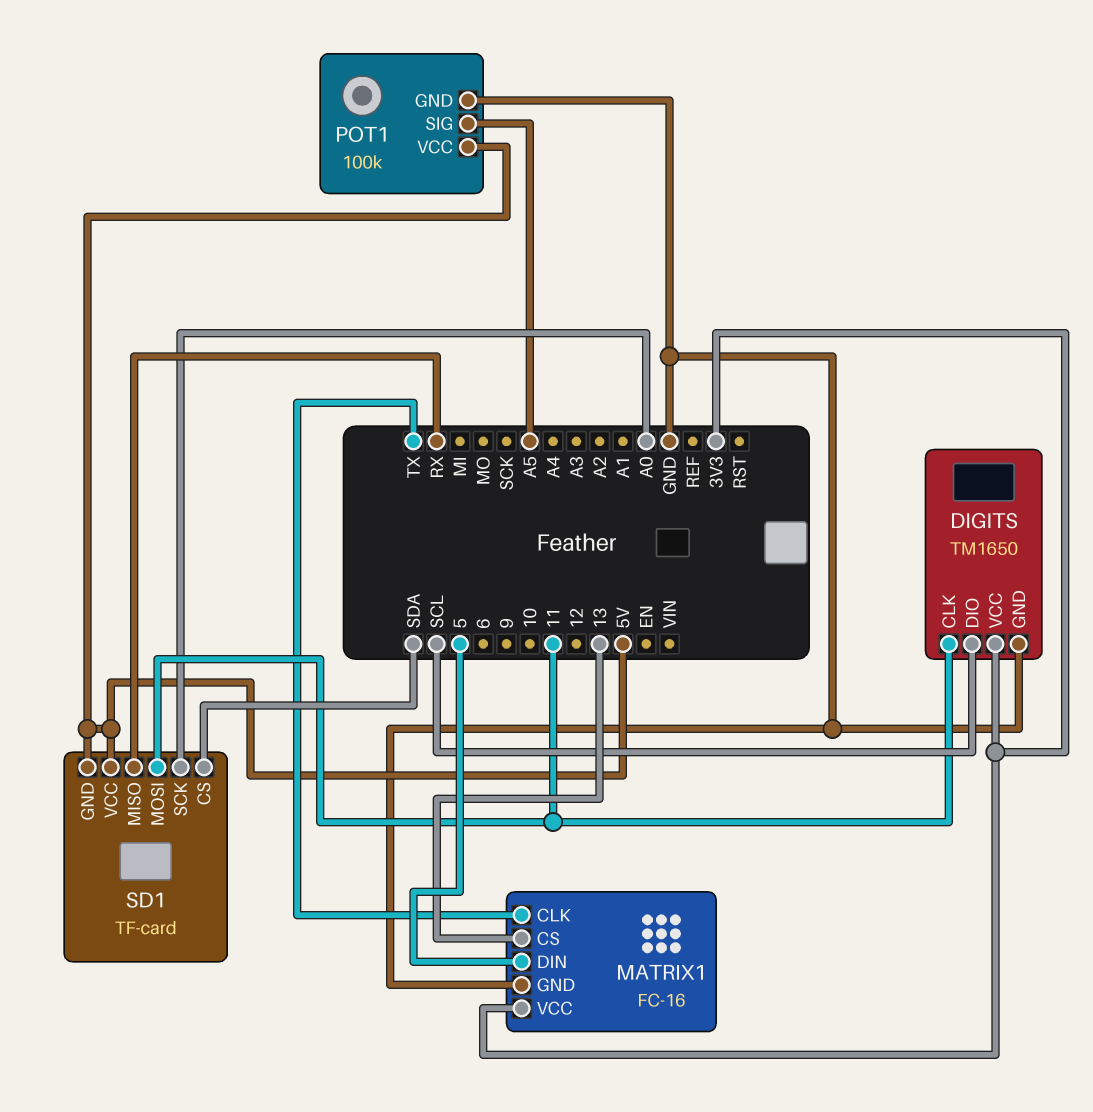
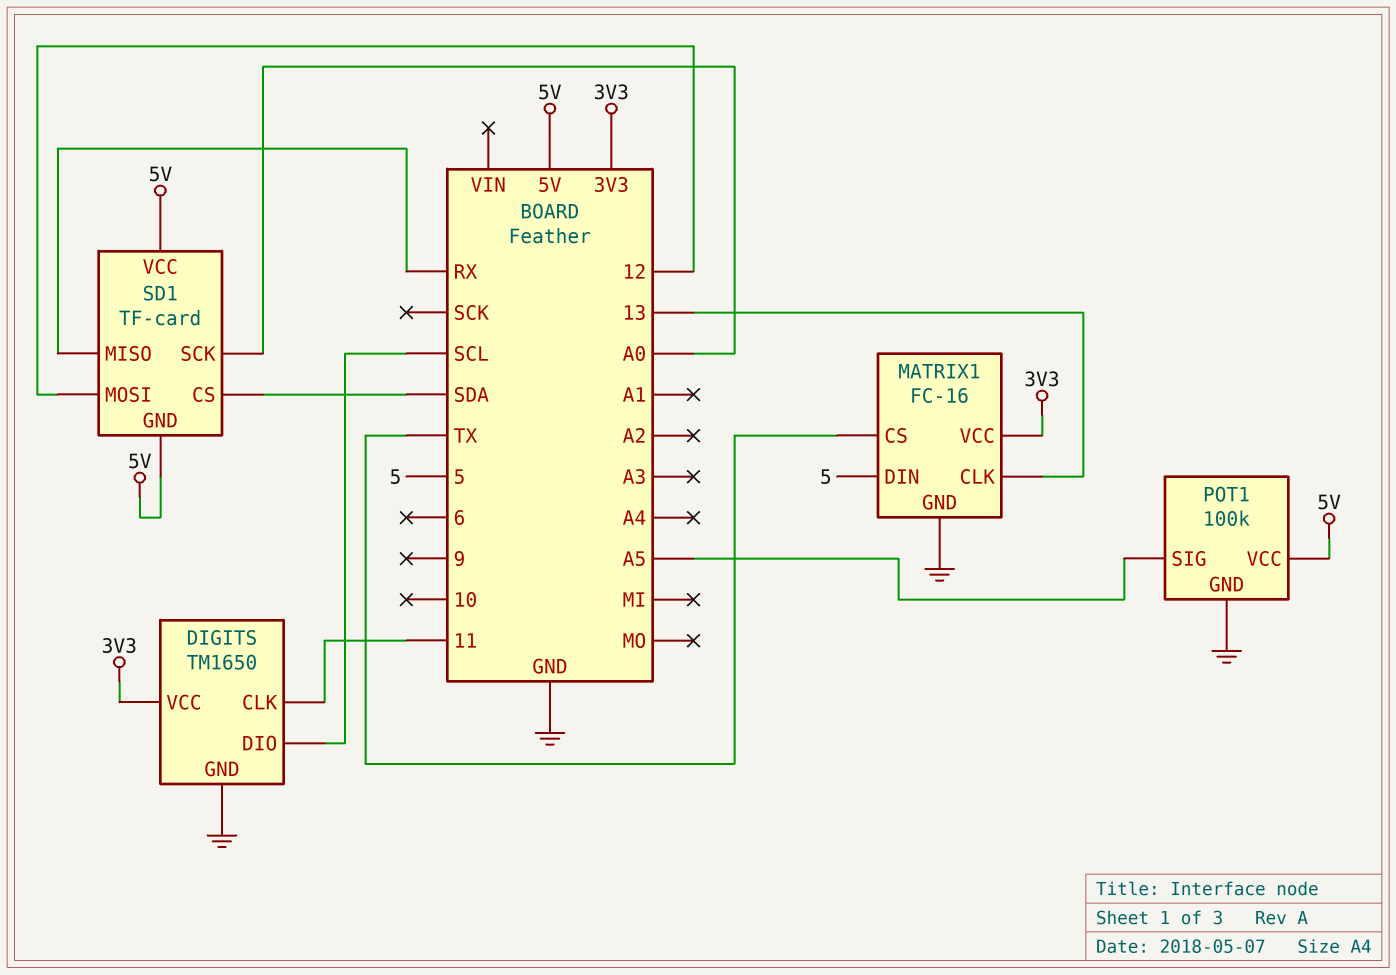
MATRIX1 pin CLK: TX -> 13
MATRIX1 pin CS: 13 -> TX
SD1 pin MOSI: 11 -> 12

